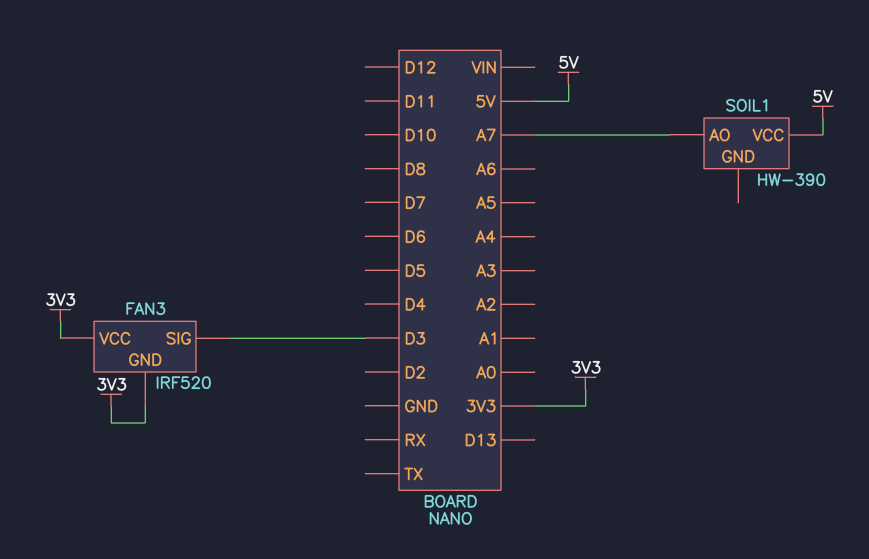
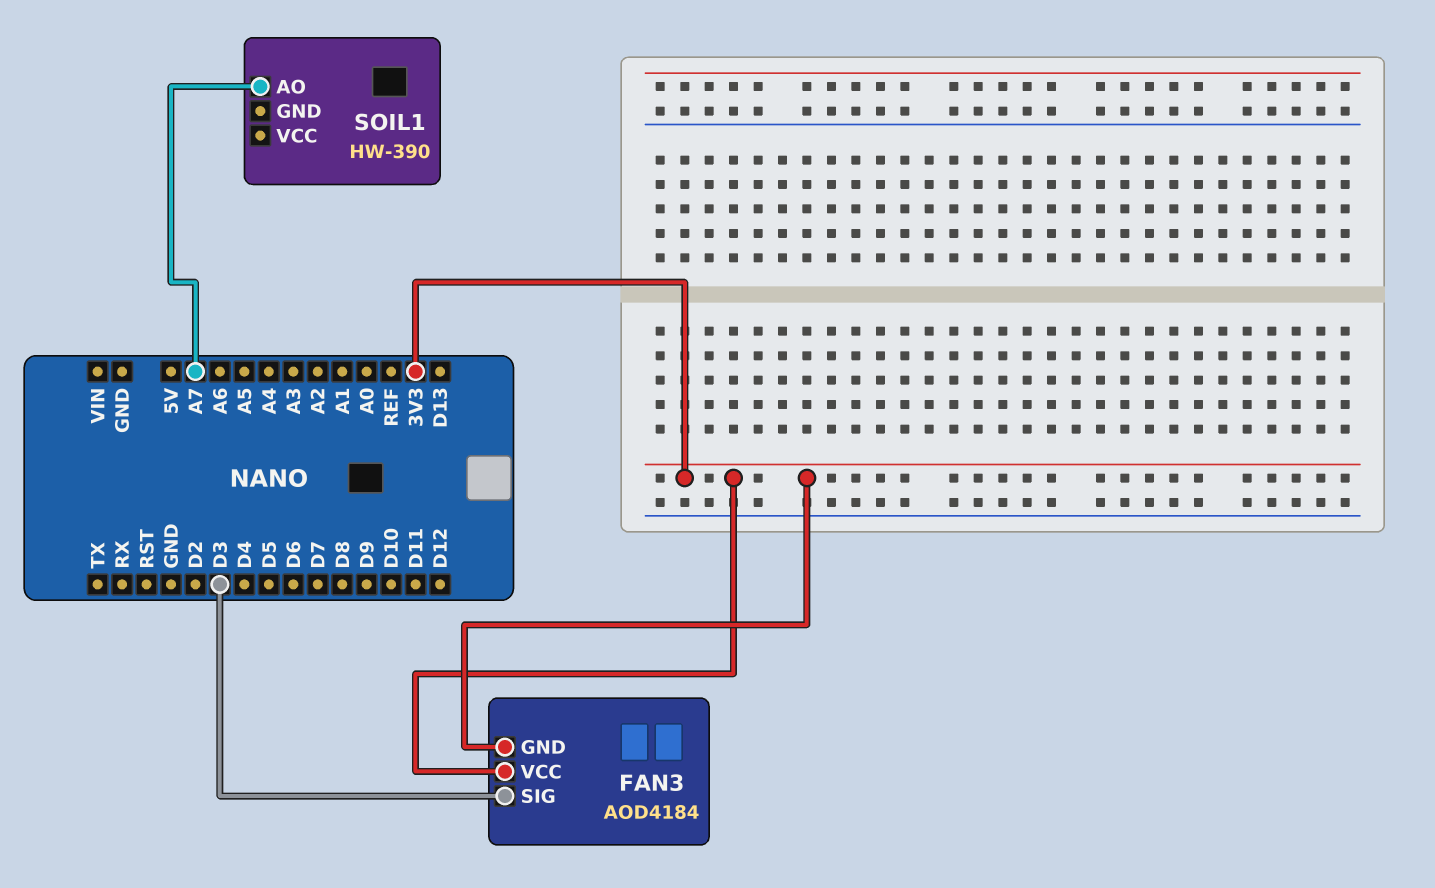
FAN3: IRF520 -> AOD4184
SOIL1 pin VCC: 5V -> none

